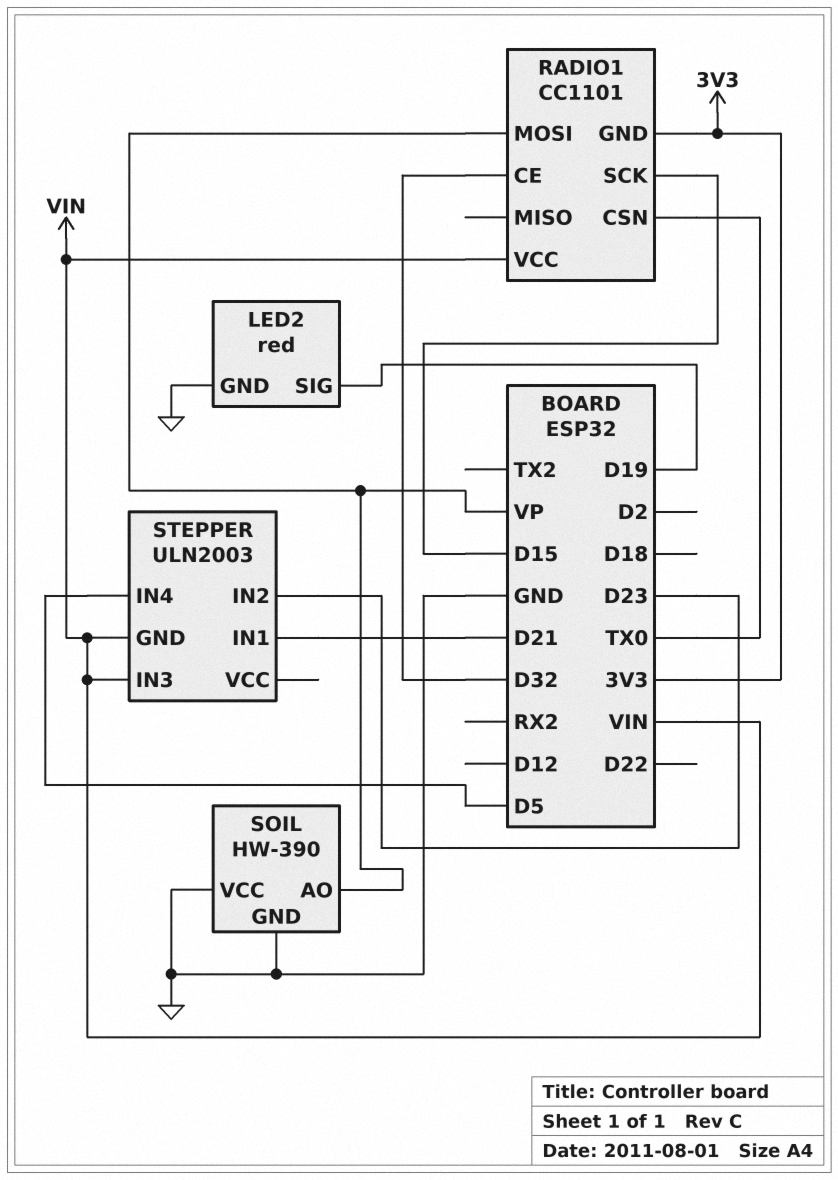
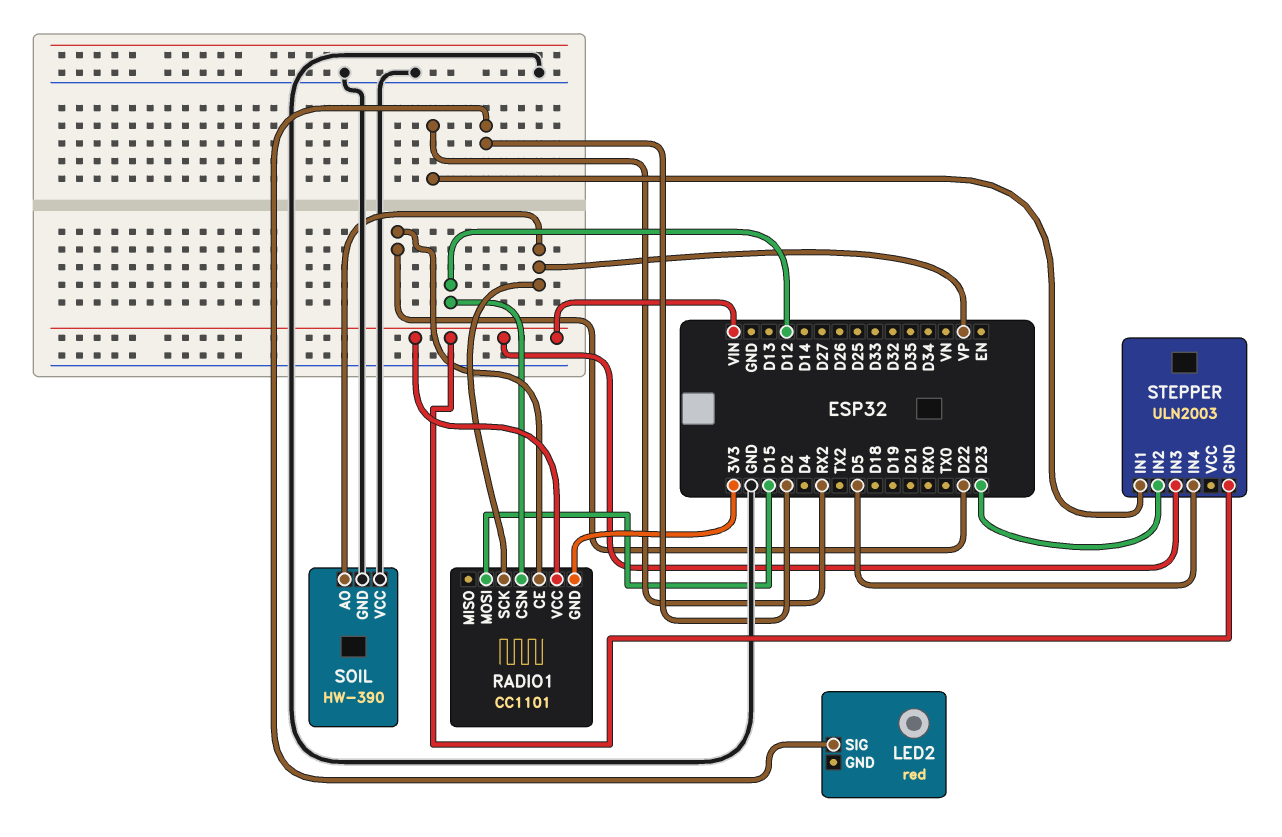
LED2 pin GND: GND -> none
LED2 pin SIG: D19 -> D2
RADIO1 pin CE: D32 -> D22
RADIO1 pin CSN: TX0 -> D12
RADIO1 pin MOSI: VP -> D15
RADIO1 pin SCK: D15 -> VP
STEPPER pin IN1: D21 -> RX2

